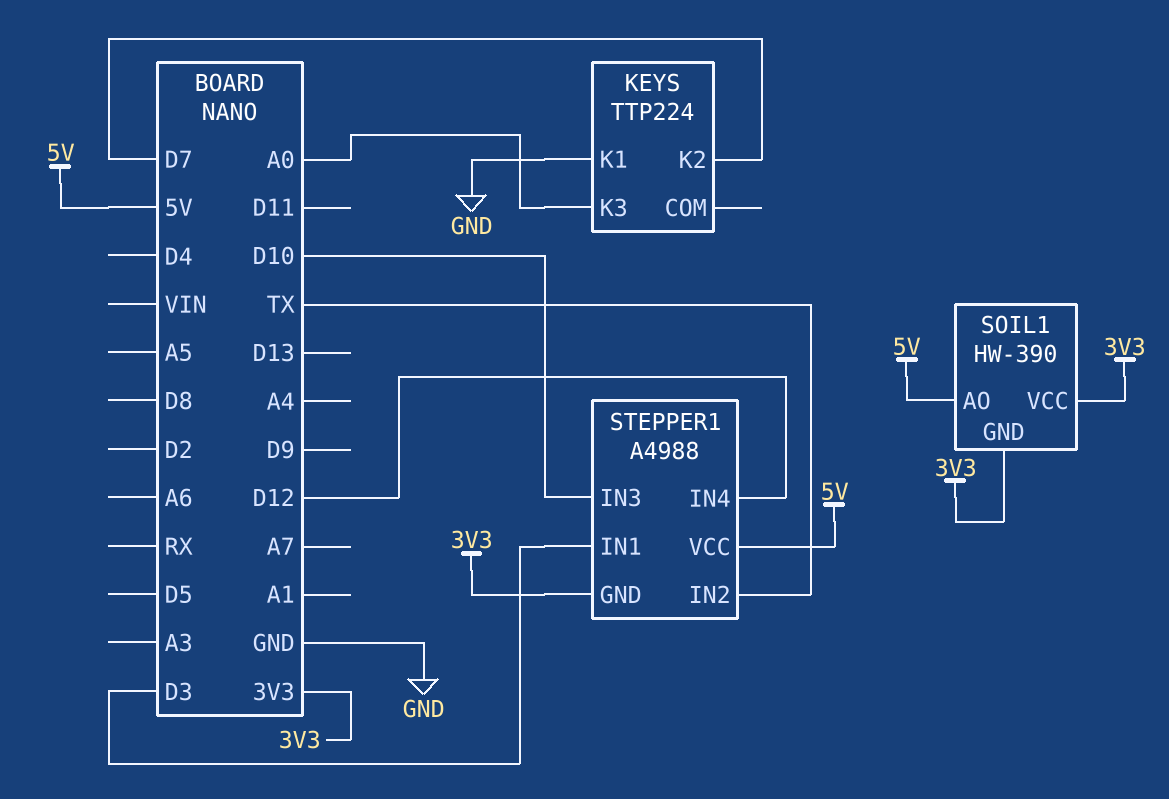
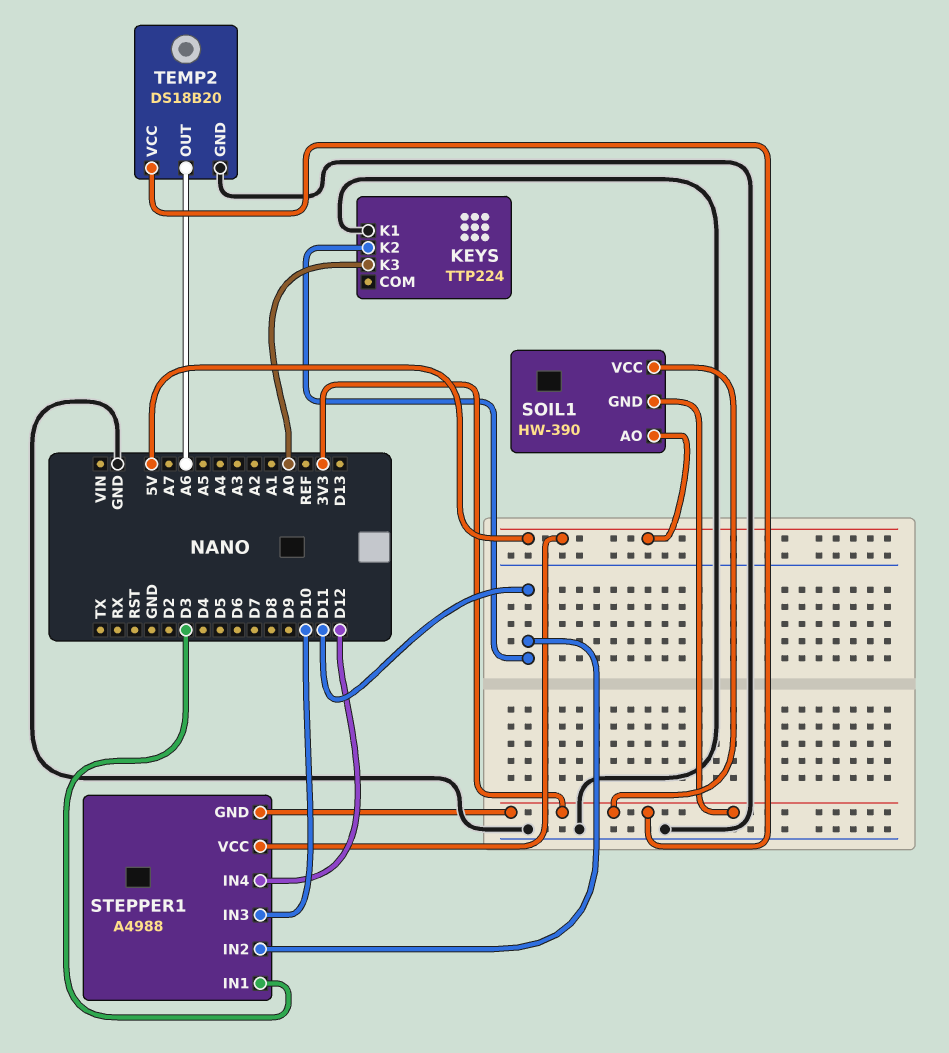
KEYS pin K2: D7 -> D11
STEPPER1 pin IN2: TX -> D11
TEMP2: none -> DS18B20
TEMP2 pin GND: none -> GND
TEMP2 pin OUT: none -> A6
TEMP2 pin VCC: none -> 3V3

